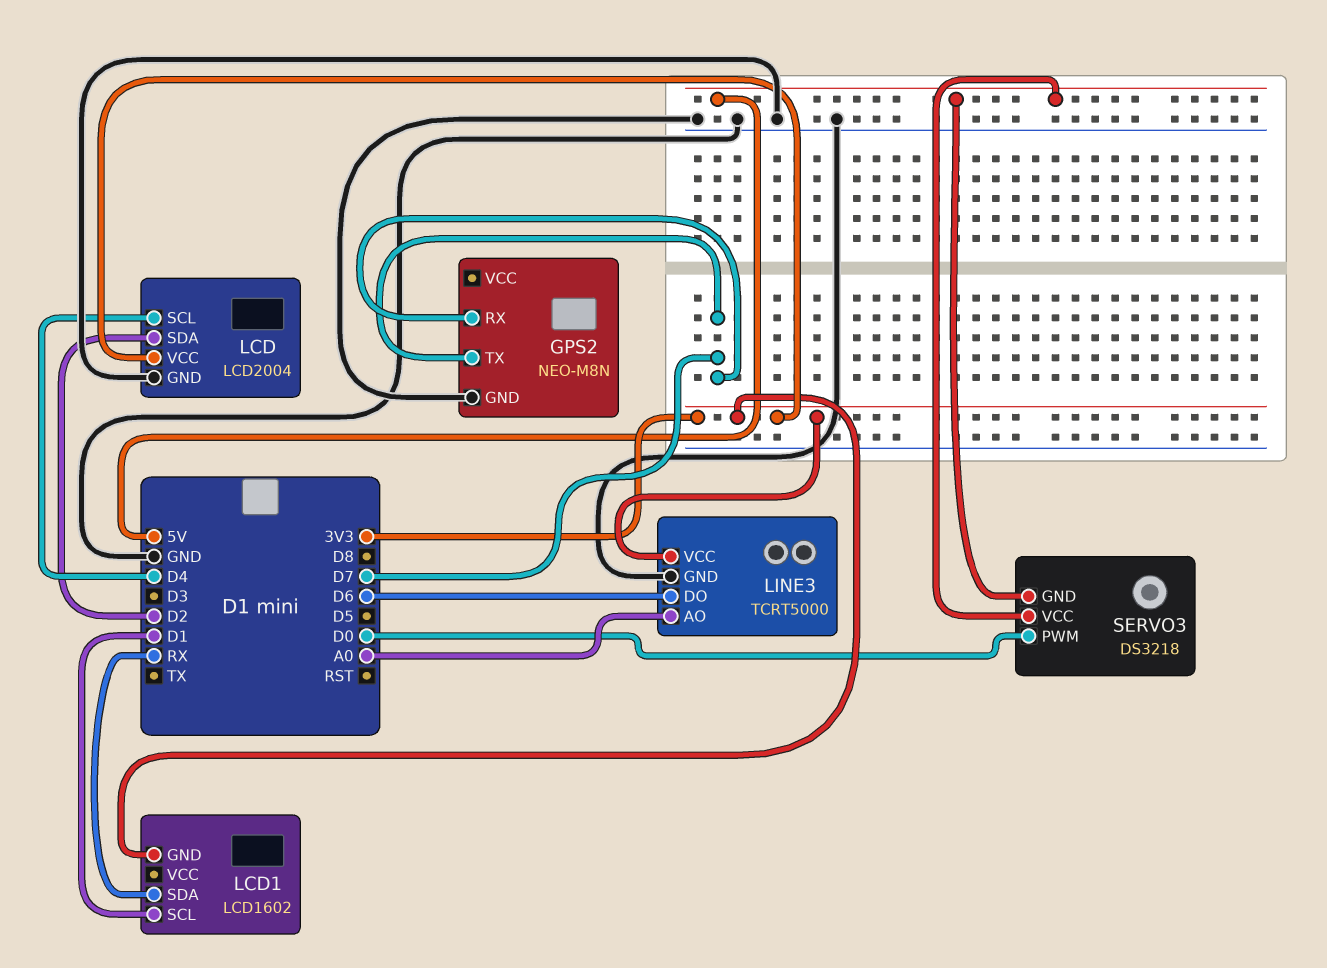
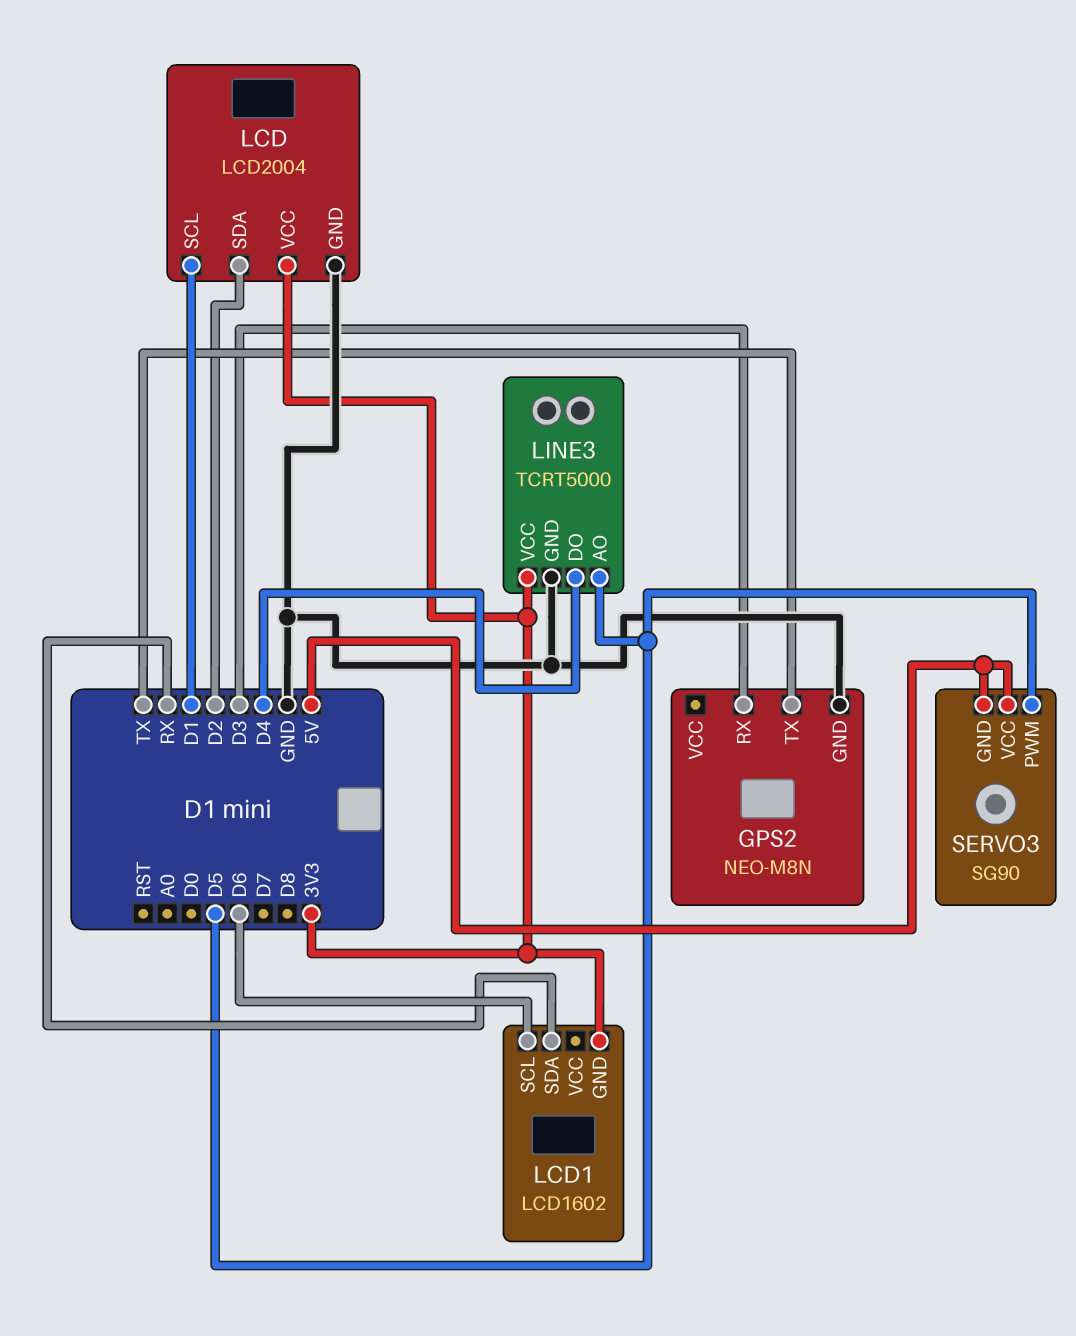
GPS2 pin RX: D7 -> D3
GPS2 pin TX: D7 -> TX
LCD pin SCL: D4 -> D1
LCD1 pin SCL: D1 -> D6
LINE3 pin AO: A0 -> D5
LINE3 pin DO: D6 -> D4
SERVO3: DS3218 -> SG90
SERVO3 pin PWM: D0 -> D5

